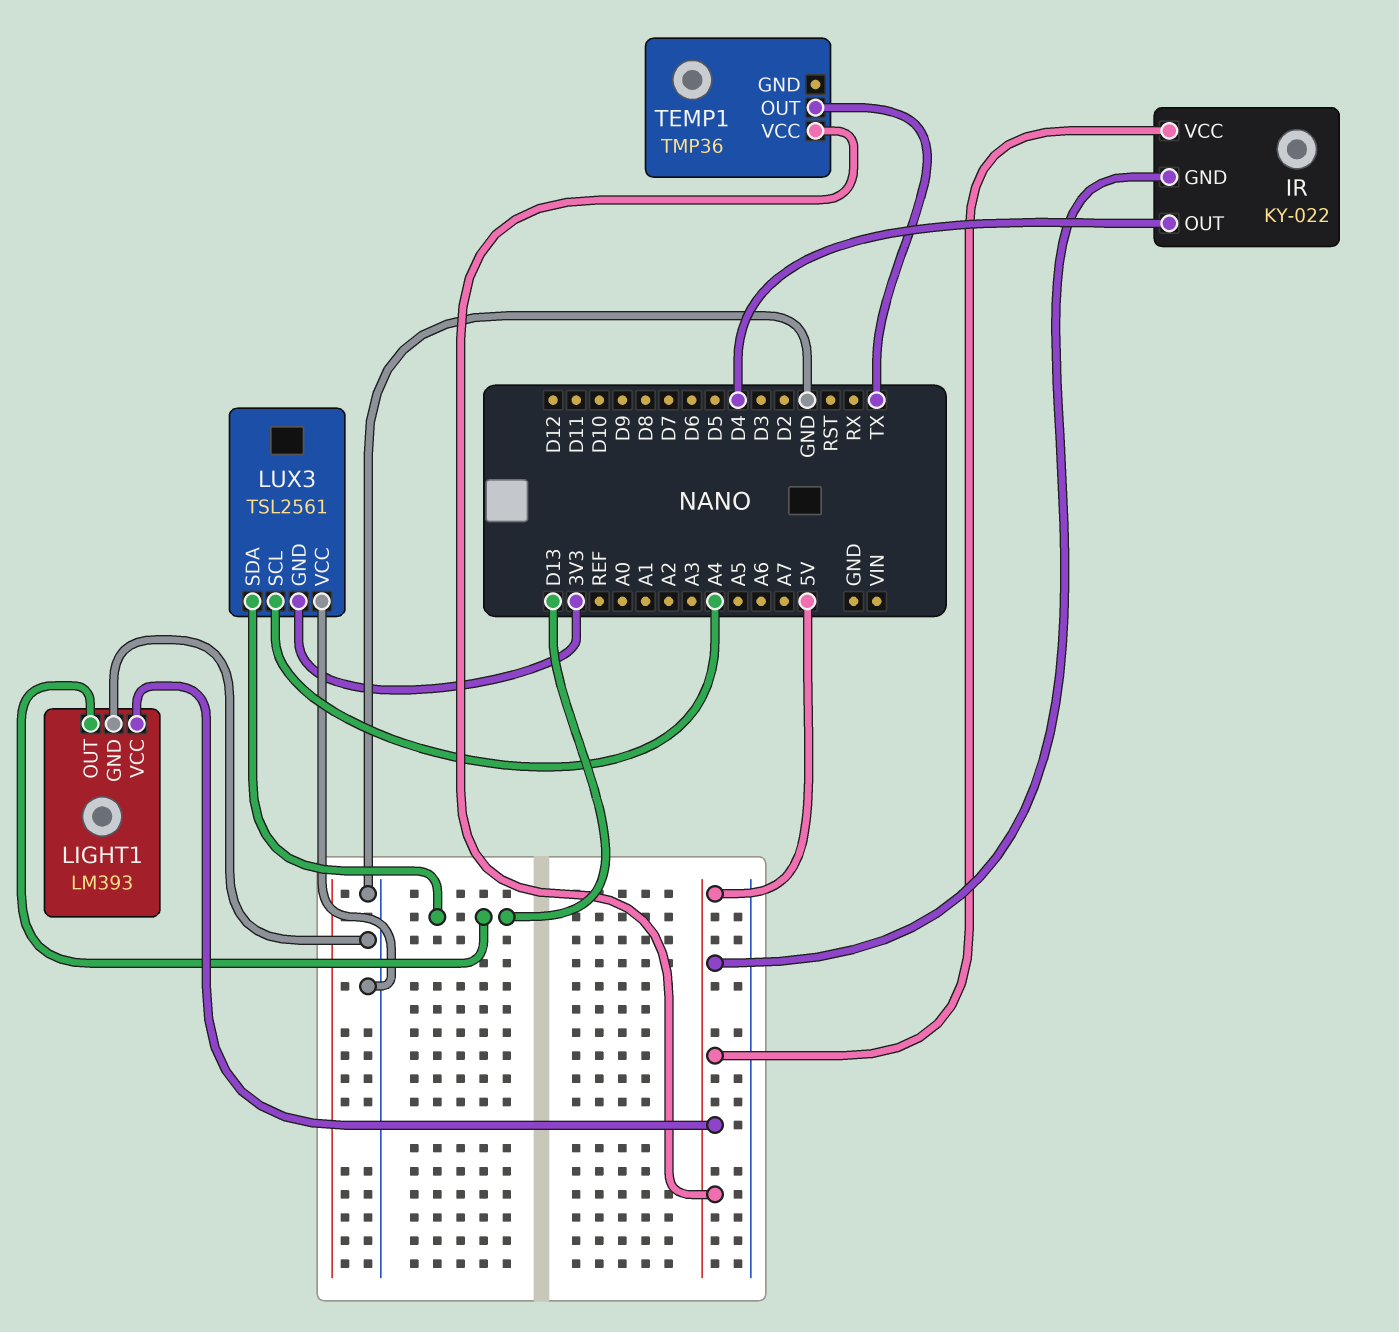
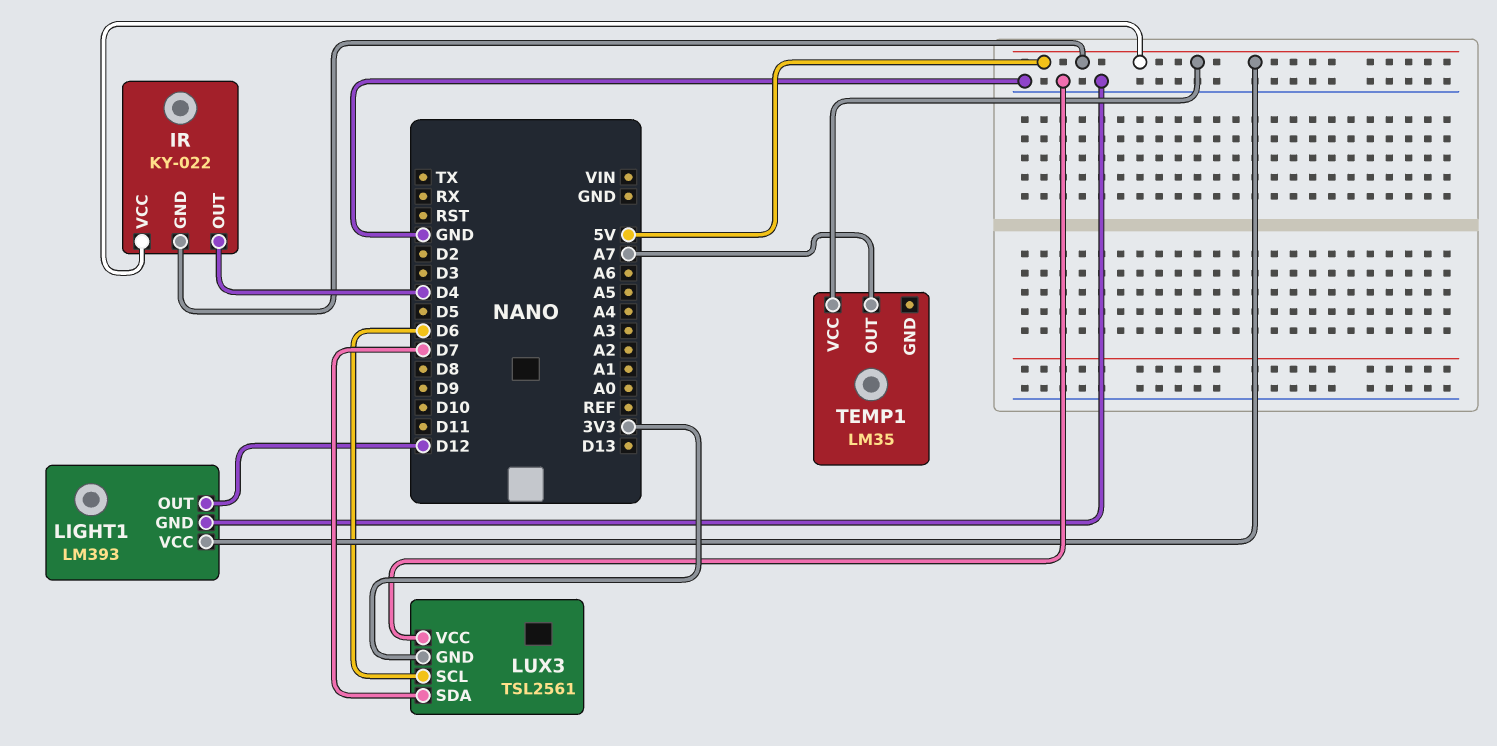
LIGHT1 pin OUT: D13 -> D12
LUX3 pin SCL: A4 -> D6
LUX3 pin SDA: D13 -> D7
TEMP1: TMP36 -> LM35
TEMP1 pin OUT: TX -> A7

